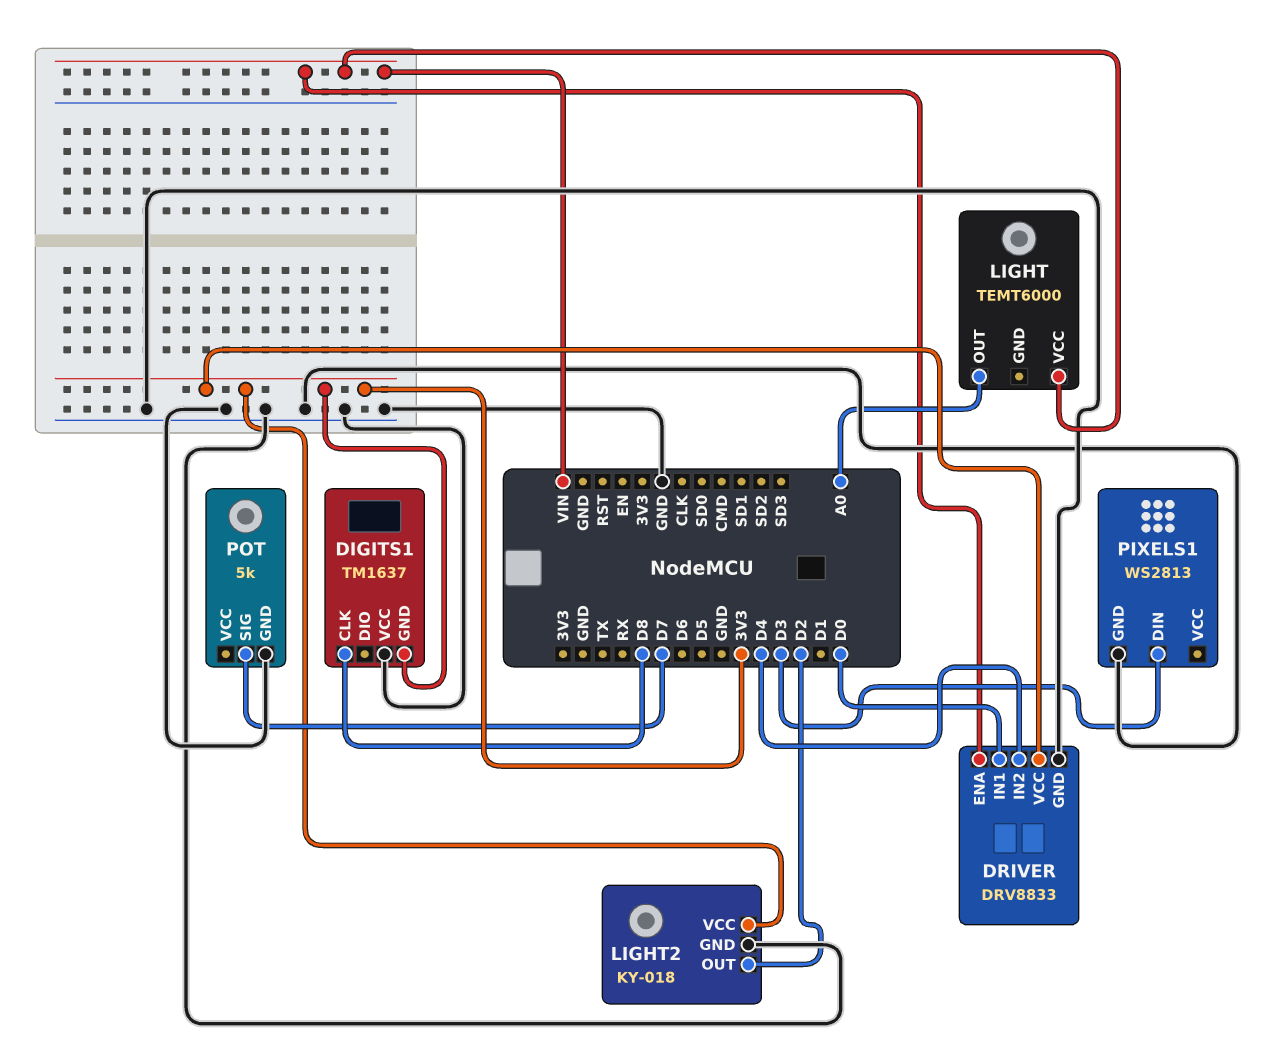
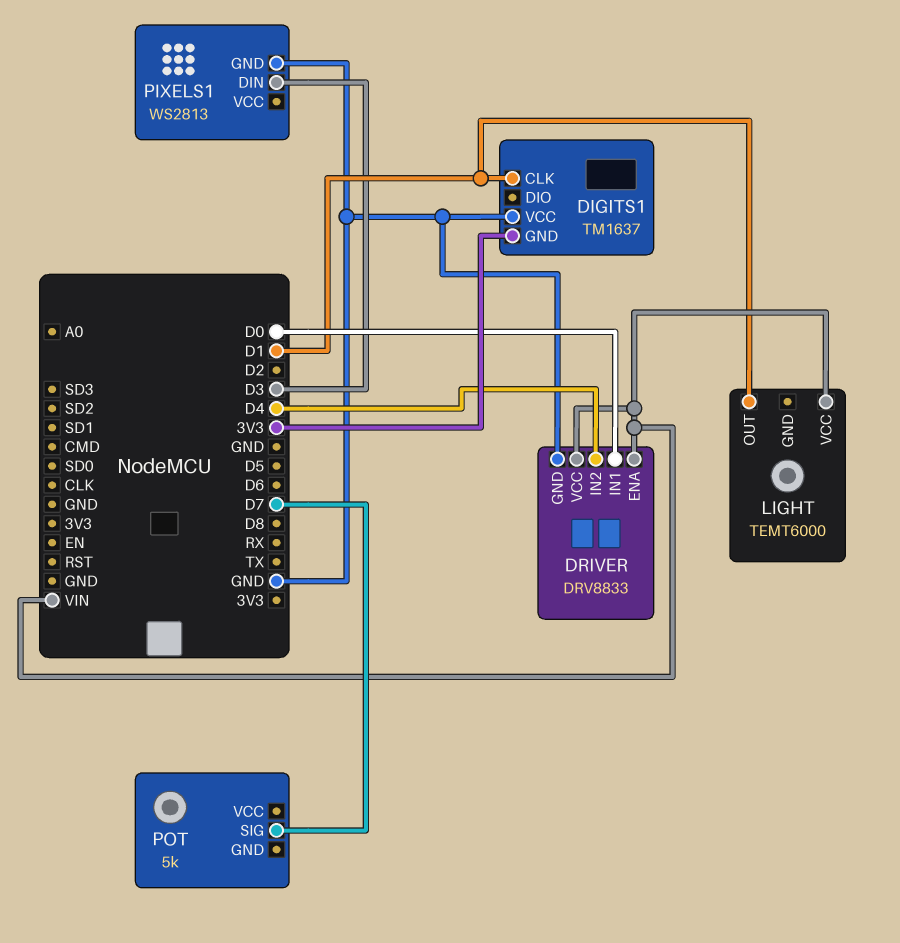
DIGITS1 pin CLK: D8 -> D1
DRIVER pin VCC: 3V3 -> VIN
LIGHT pin OUT: A0 -> D1
LIGHT2: KY-018 -> none
LIGHT2 pin GND: GND -> none
LIGHT2 pin OUT: D2 -> none
LIGHT2 pin VCC: 3V3 -> none
POT pin GND: GND -> none

